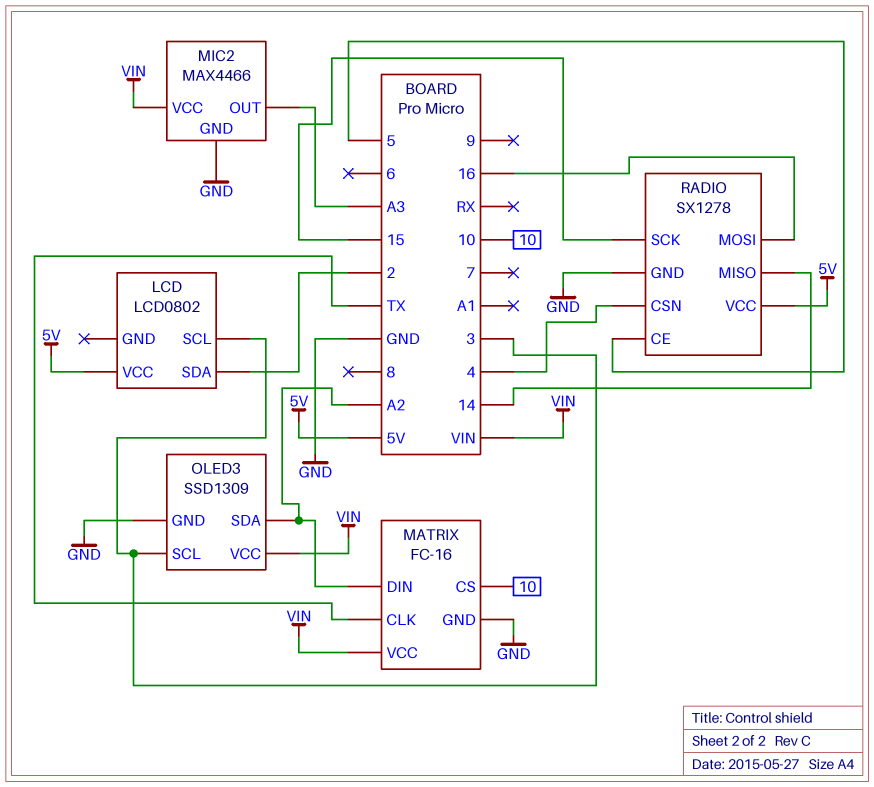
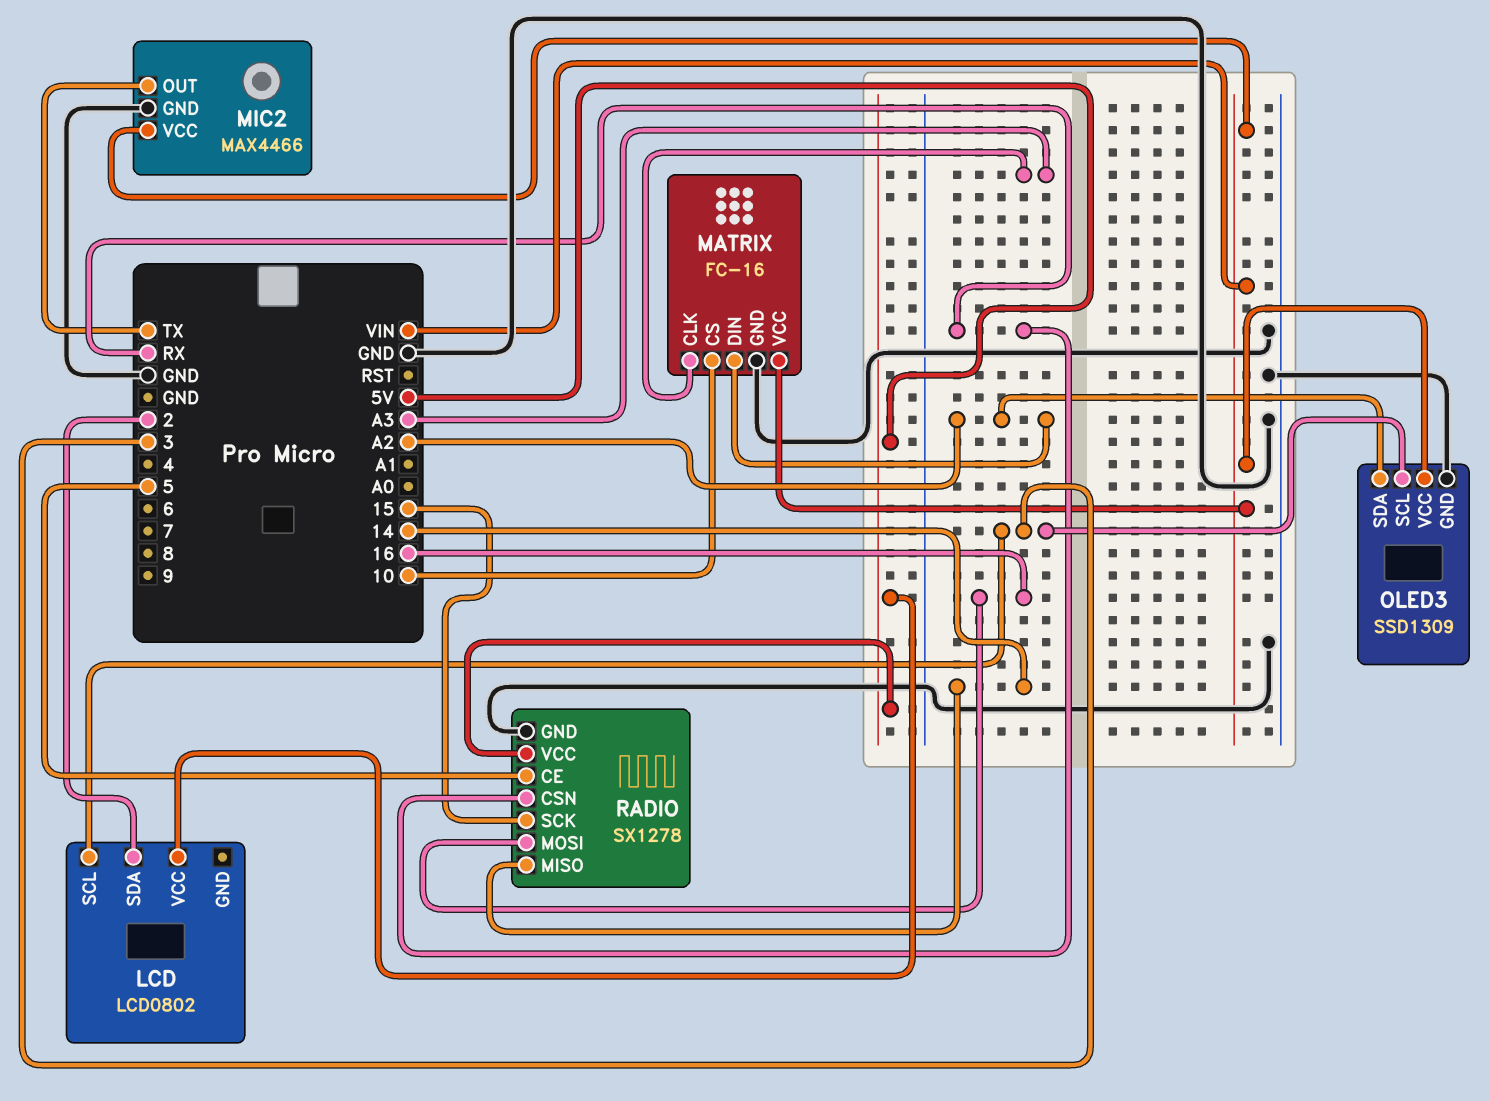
MATRIX pin CLK: TX -> A3
MIC2 pin OUT: A3 -> TX
RADIO pin CSN: 4 -> RX

